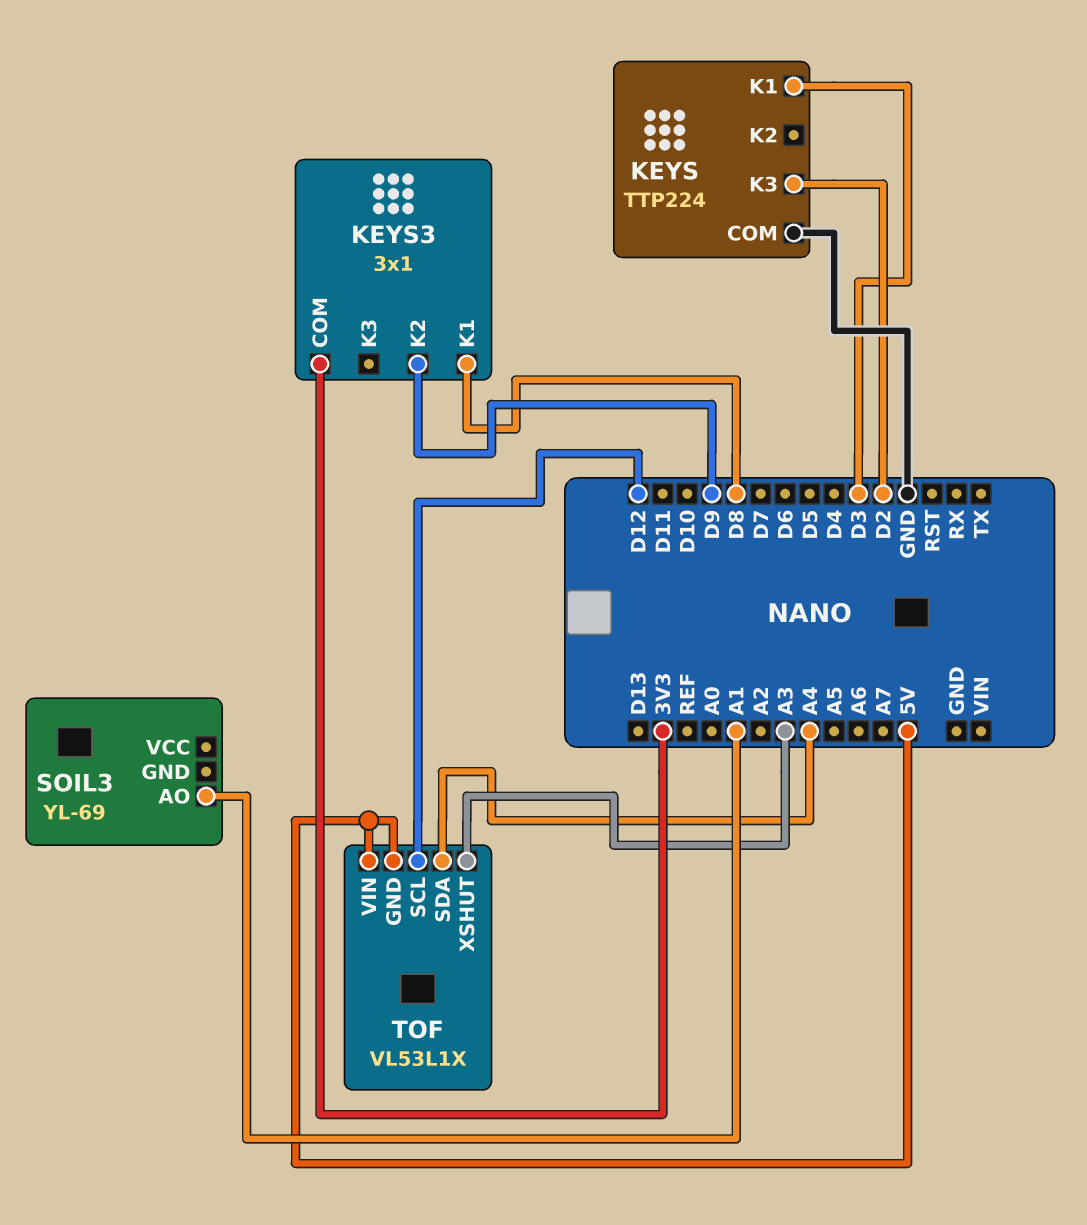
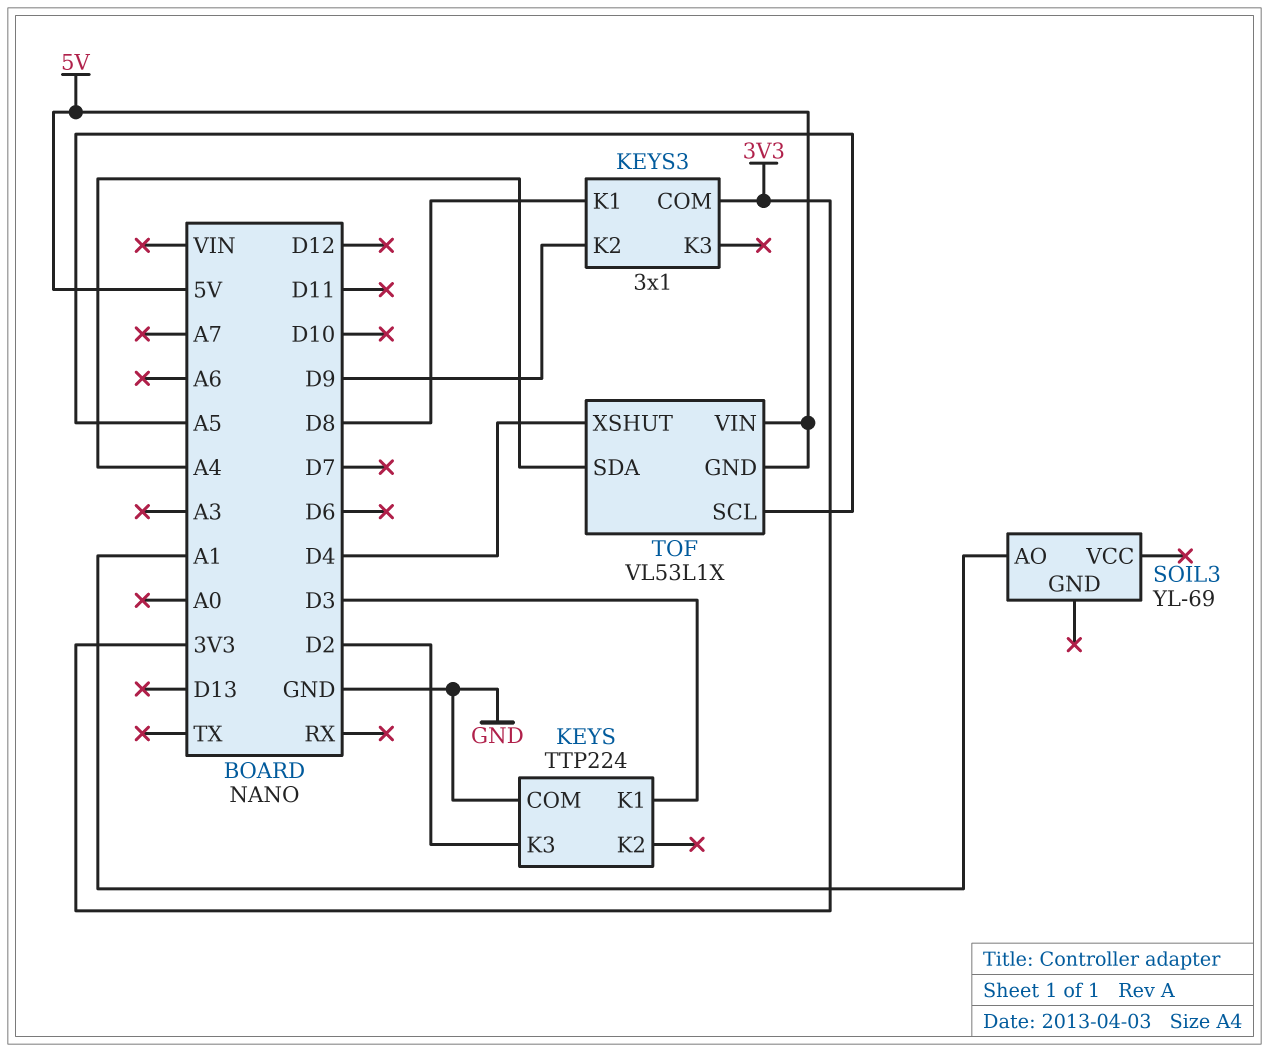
TOF pin SCL: D12 -> A5
TOF pin XSHUT: A3 -> D4

